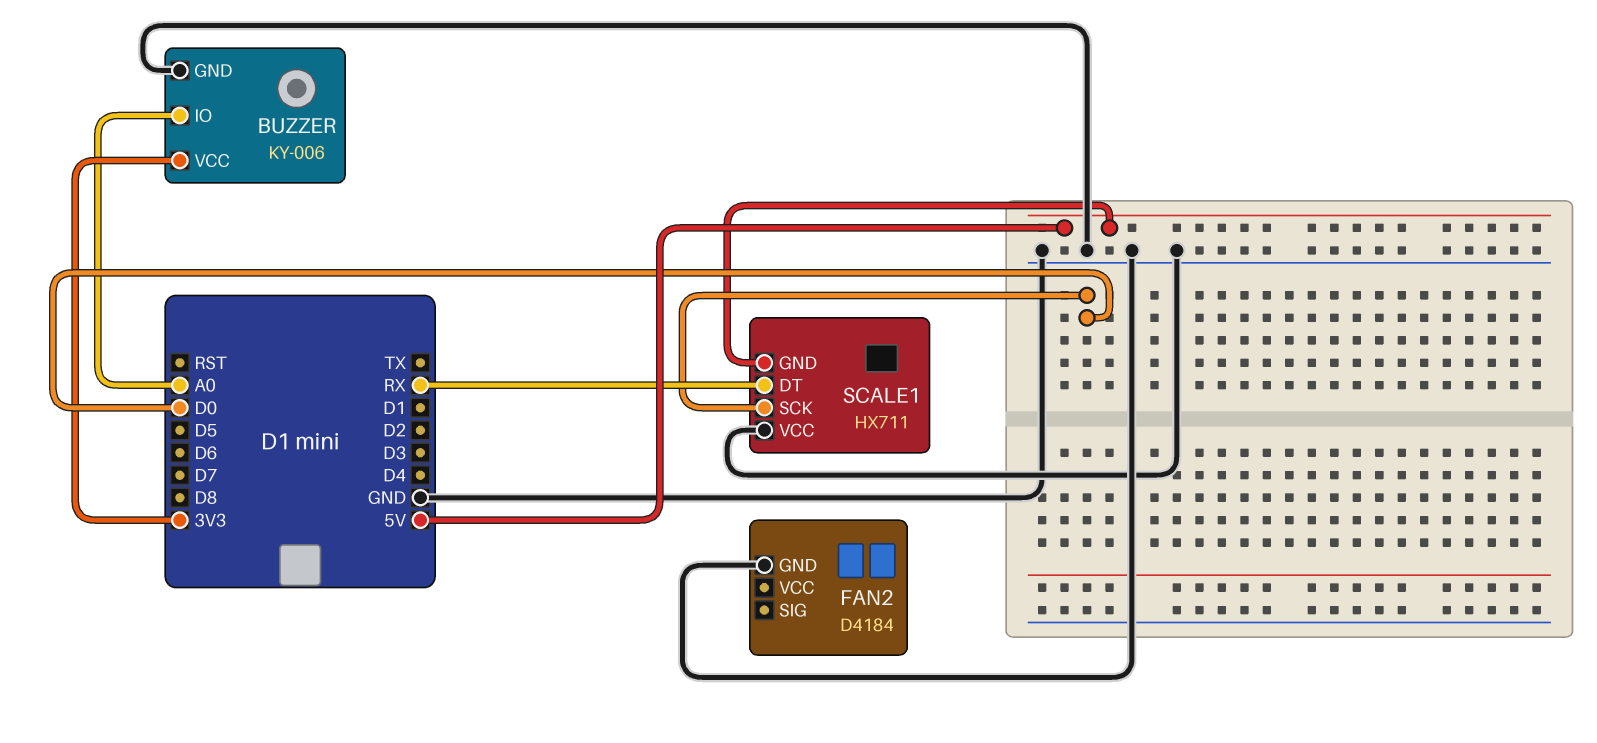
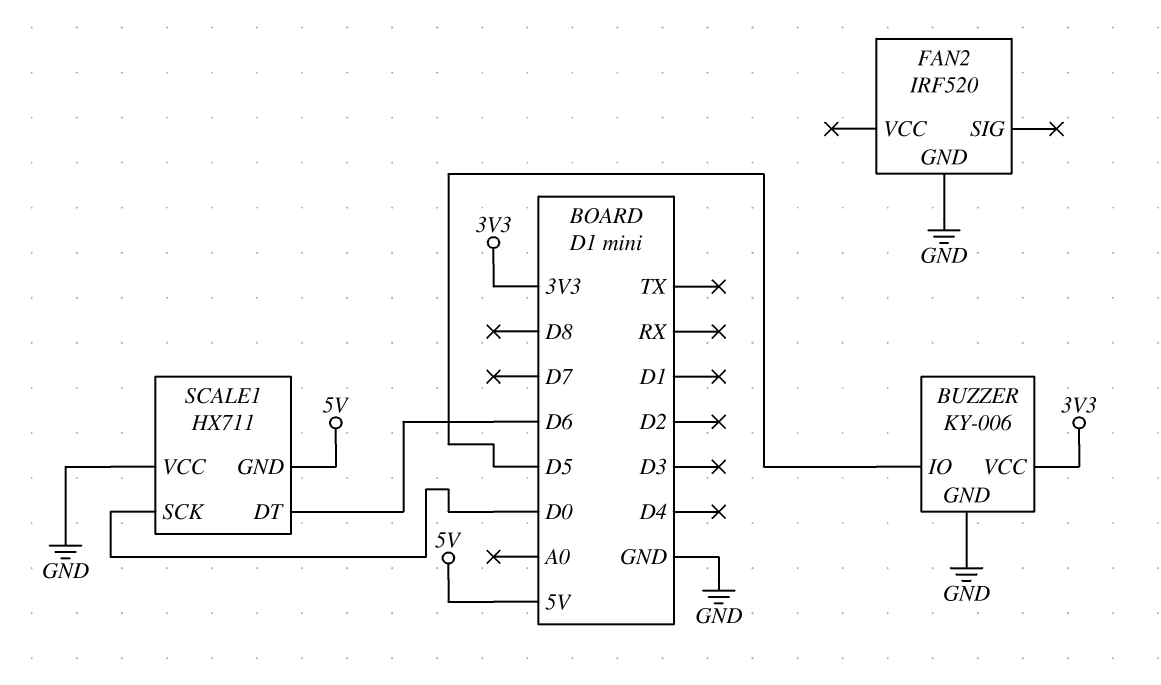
BUZZER pin IO: A0 -> D5
FAN2: D4184 -> IRF520
SCALE1 pin DT: RX -> D6

